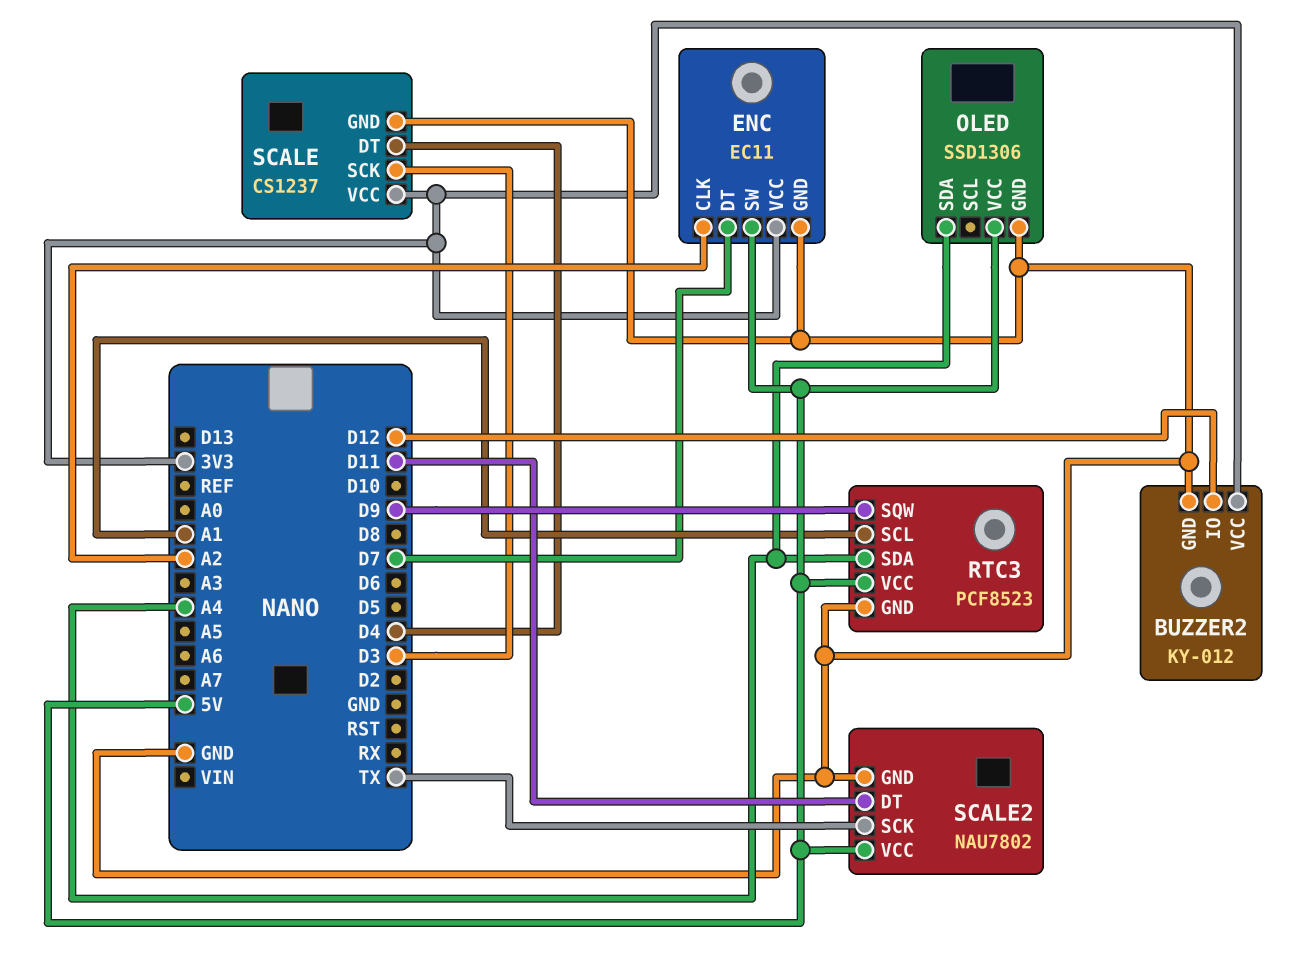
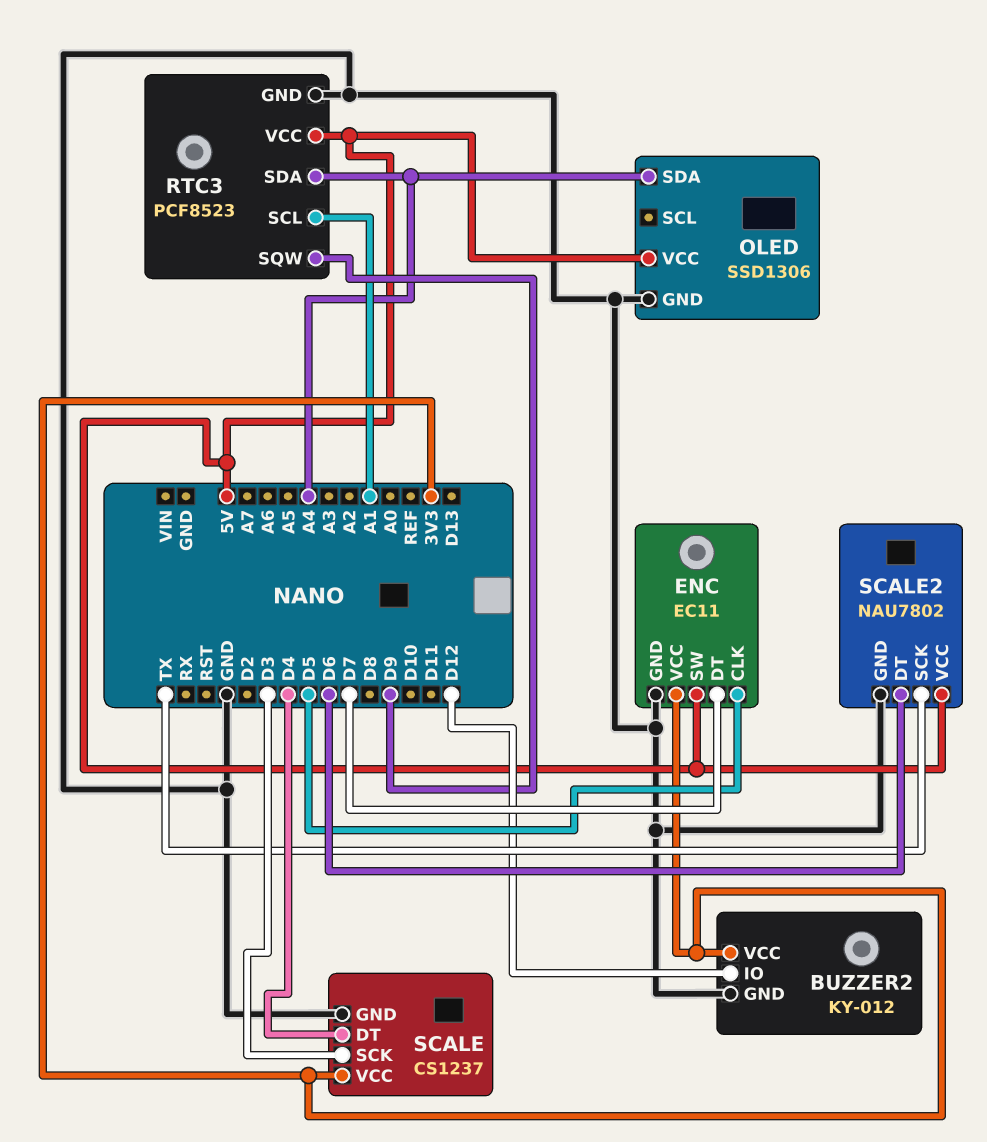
ENC pin CLK: A2 -> D5
SCALE2 pin DT: D11 -> D6

